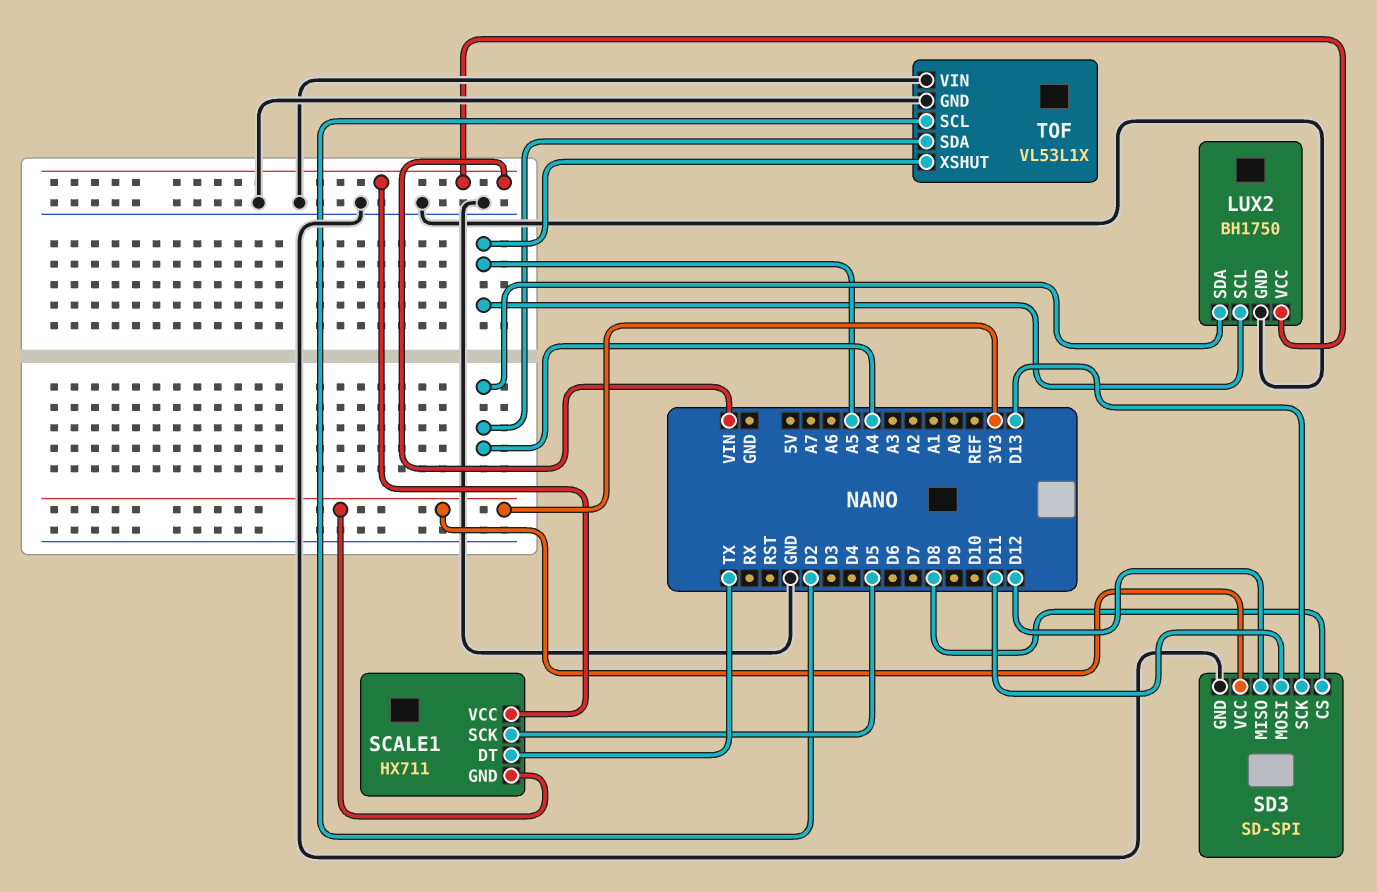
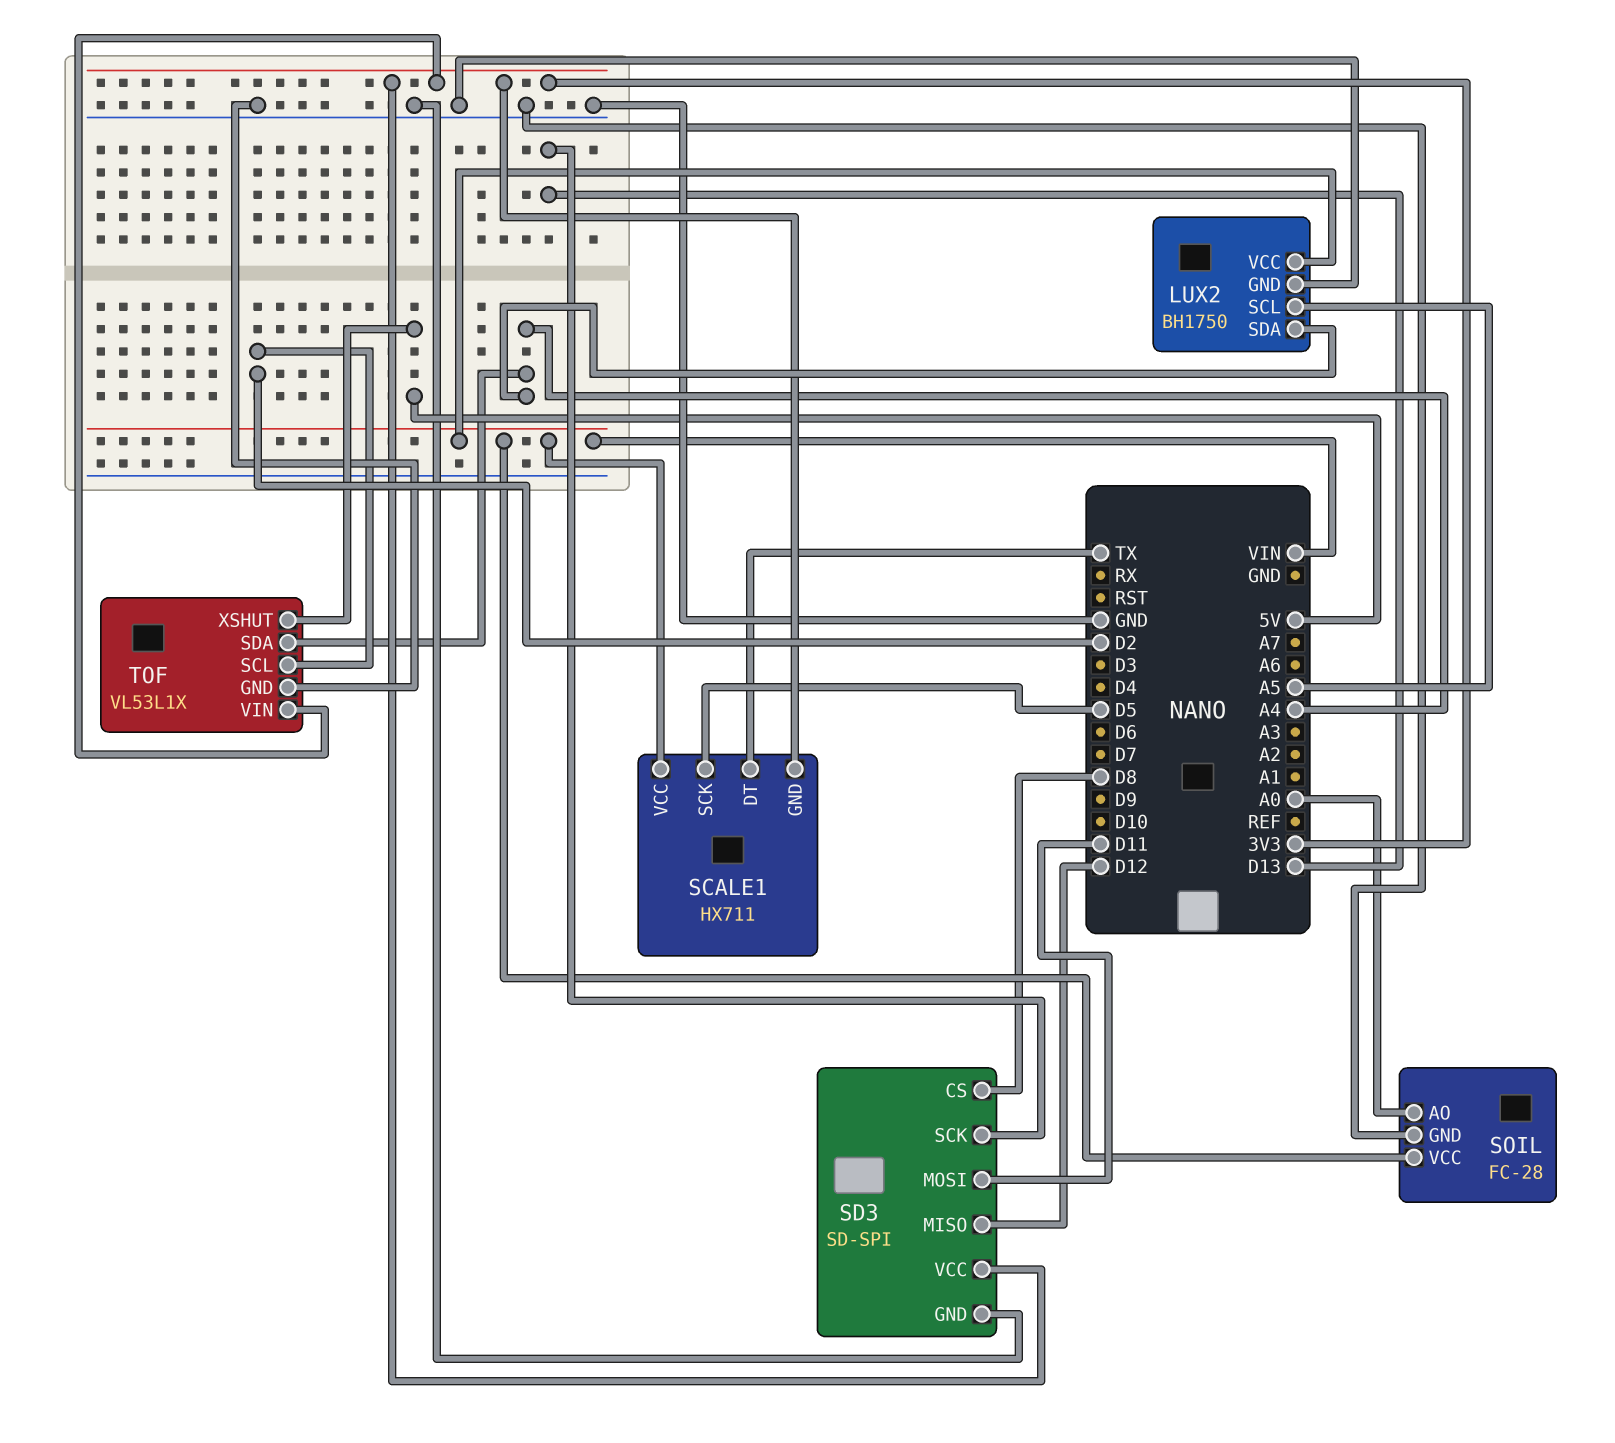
SOIL: none -> FC-28
SOIL pin AO: none -> A0
SOIL pin GND: none -> GND
SOIL pin VCC: none -> VIN
TOF pin VIN: GND -> 3V3
TOF pin XSHUT: A5 -> 5V

